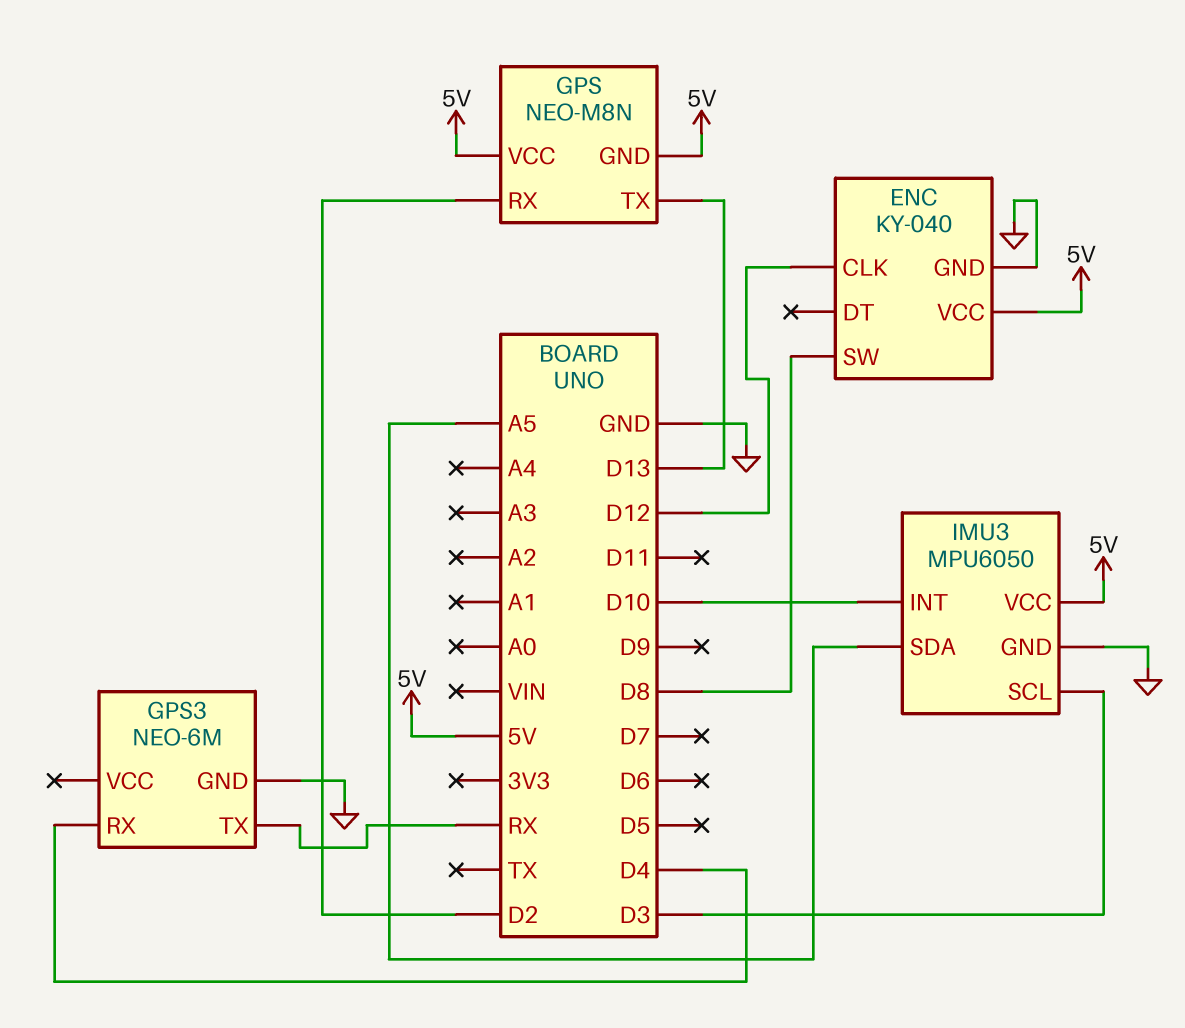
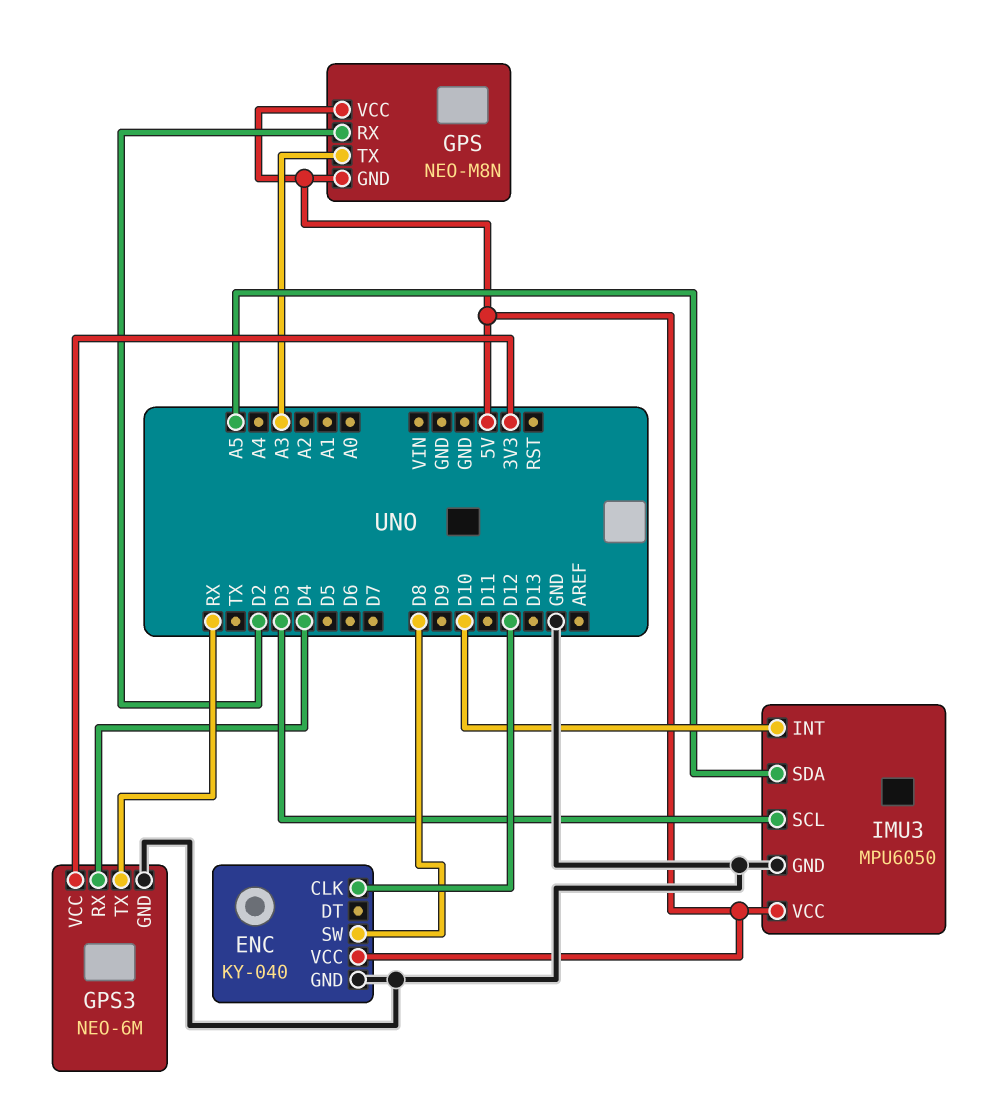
GPS pin TX: D13 -> A3
GPS3 pin VCC: none -> 3V3

